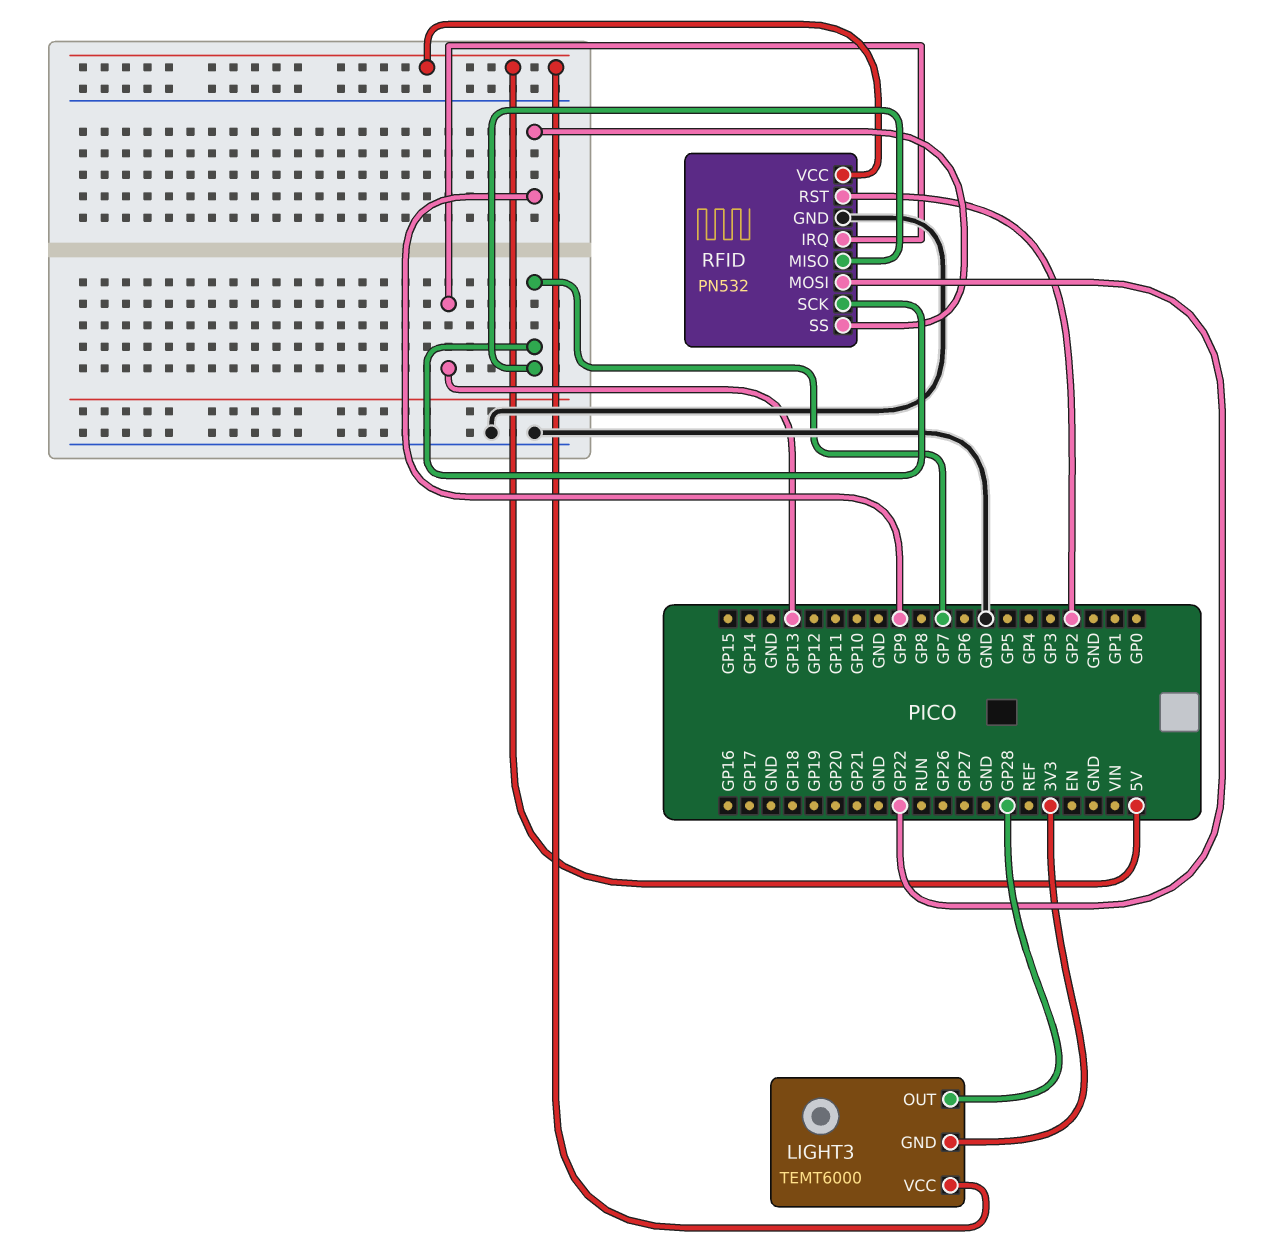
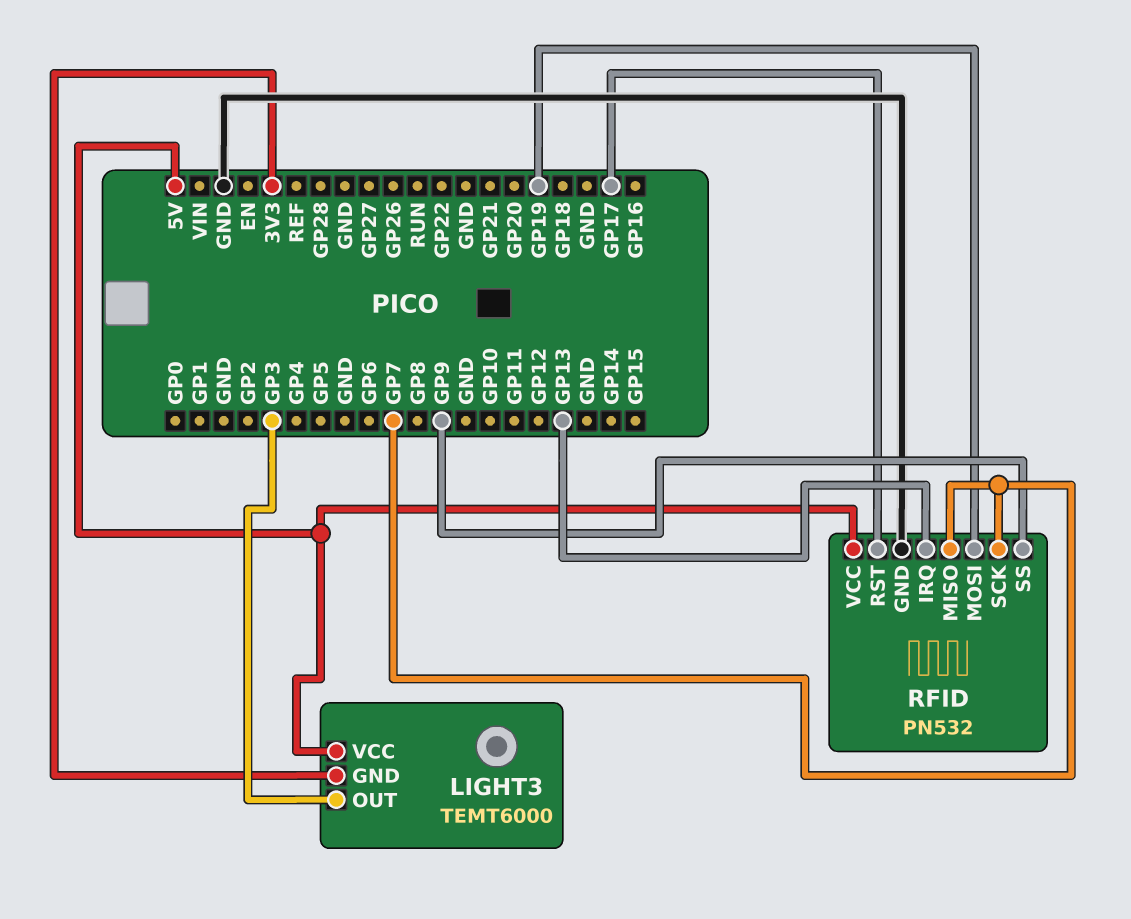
LIGHT3 pin OUT: GP28 -> GP3
RFID pin MOSI: GP22 -> GP19
RFID pin RST: GP2 -> GP17

